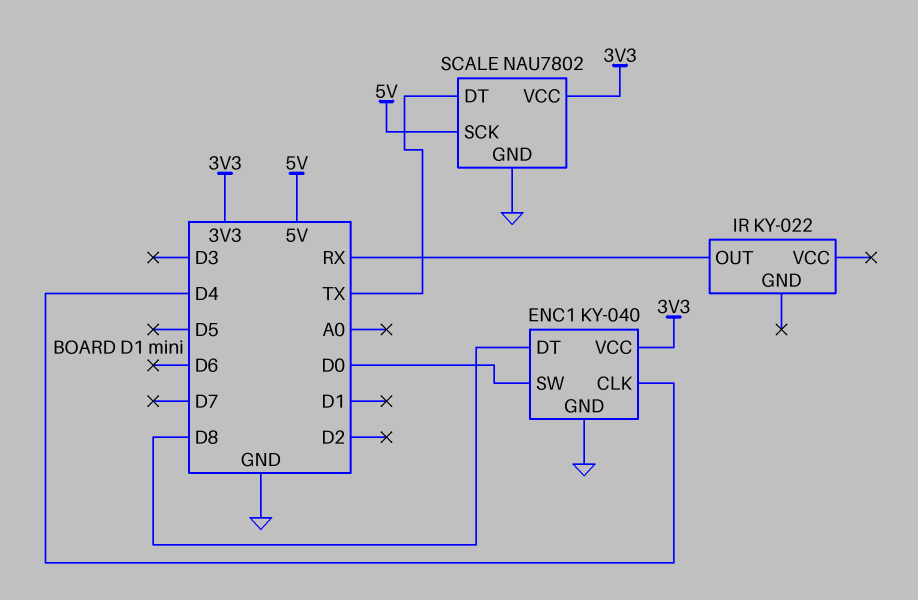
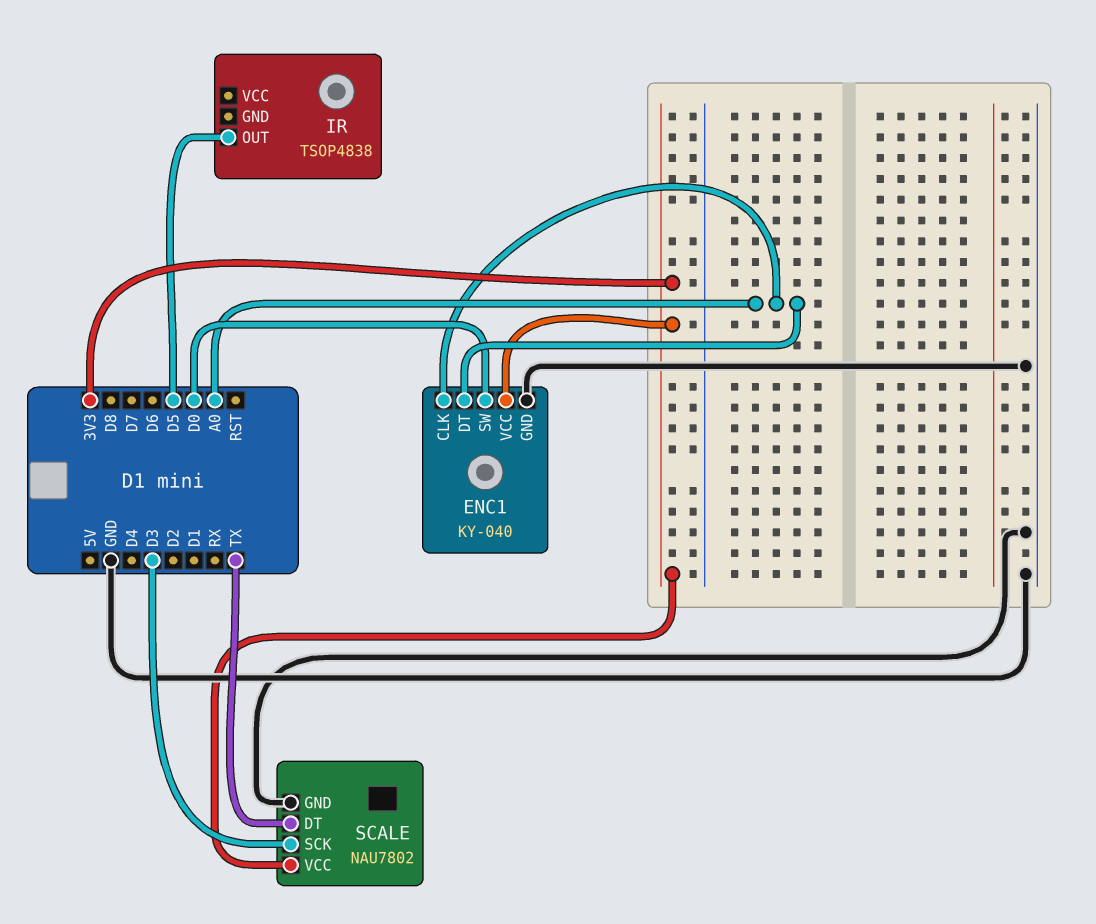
ENC1 pin CLK: D4 -> A0
ENC1 pin DT: D8 -> A0
IR: KY-022 -> TSOP4838
IR pin OUT: RX -> D5
SCALE pin SCK: 5V -> D3

